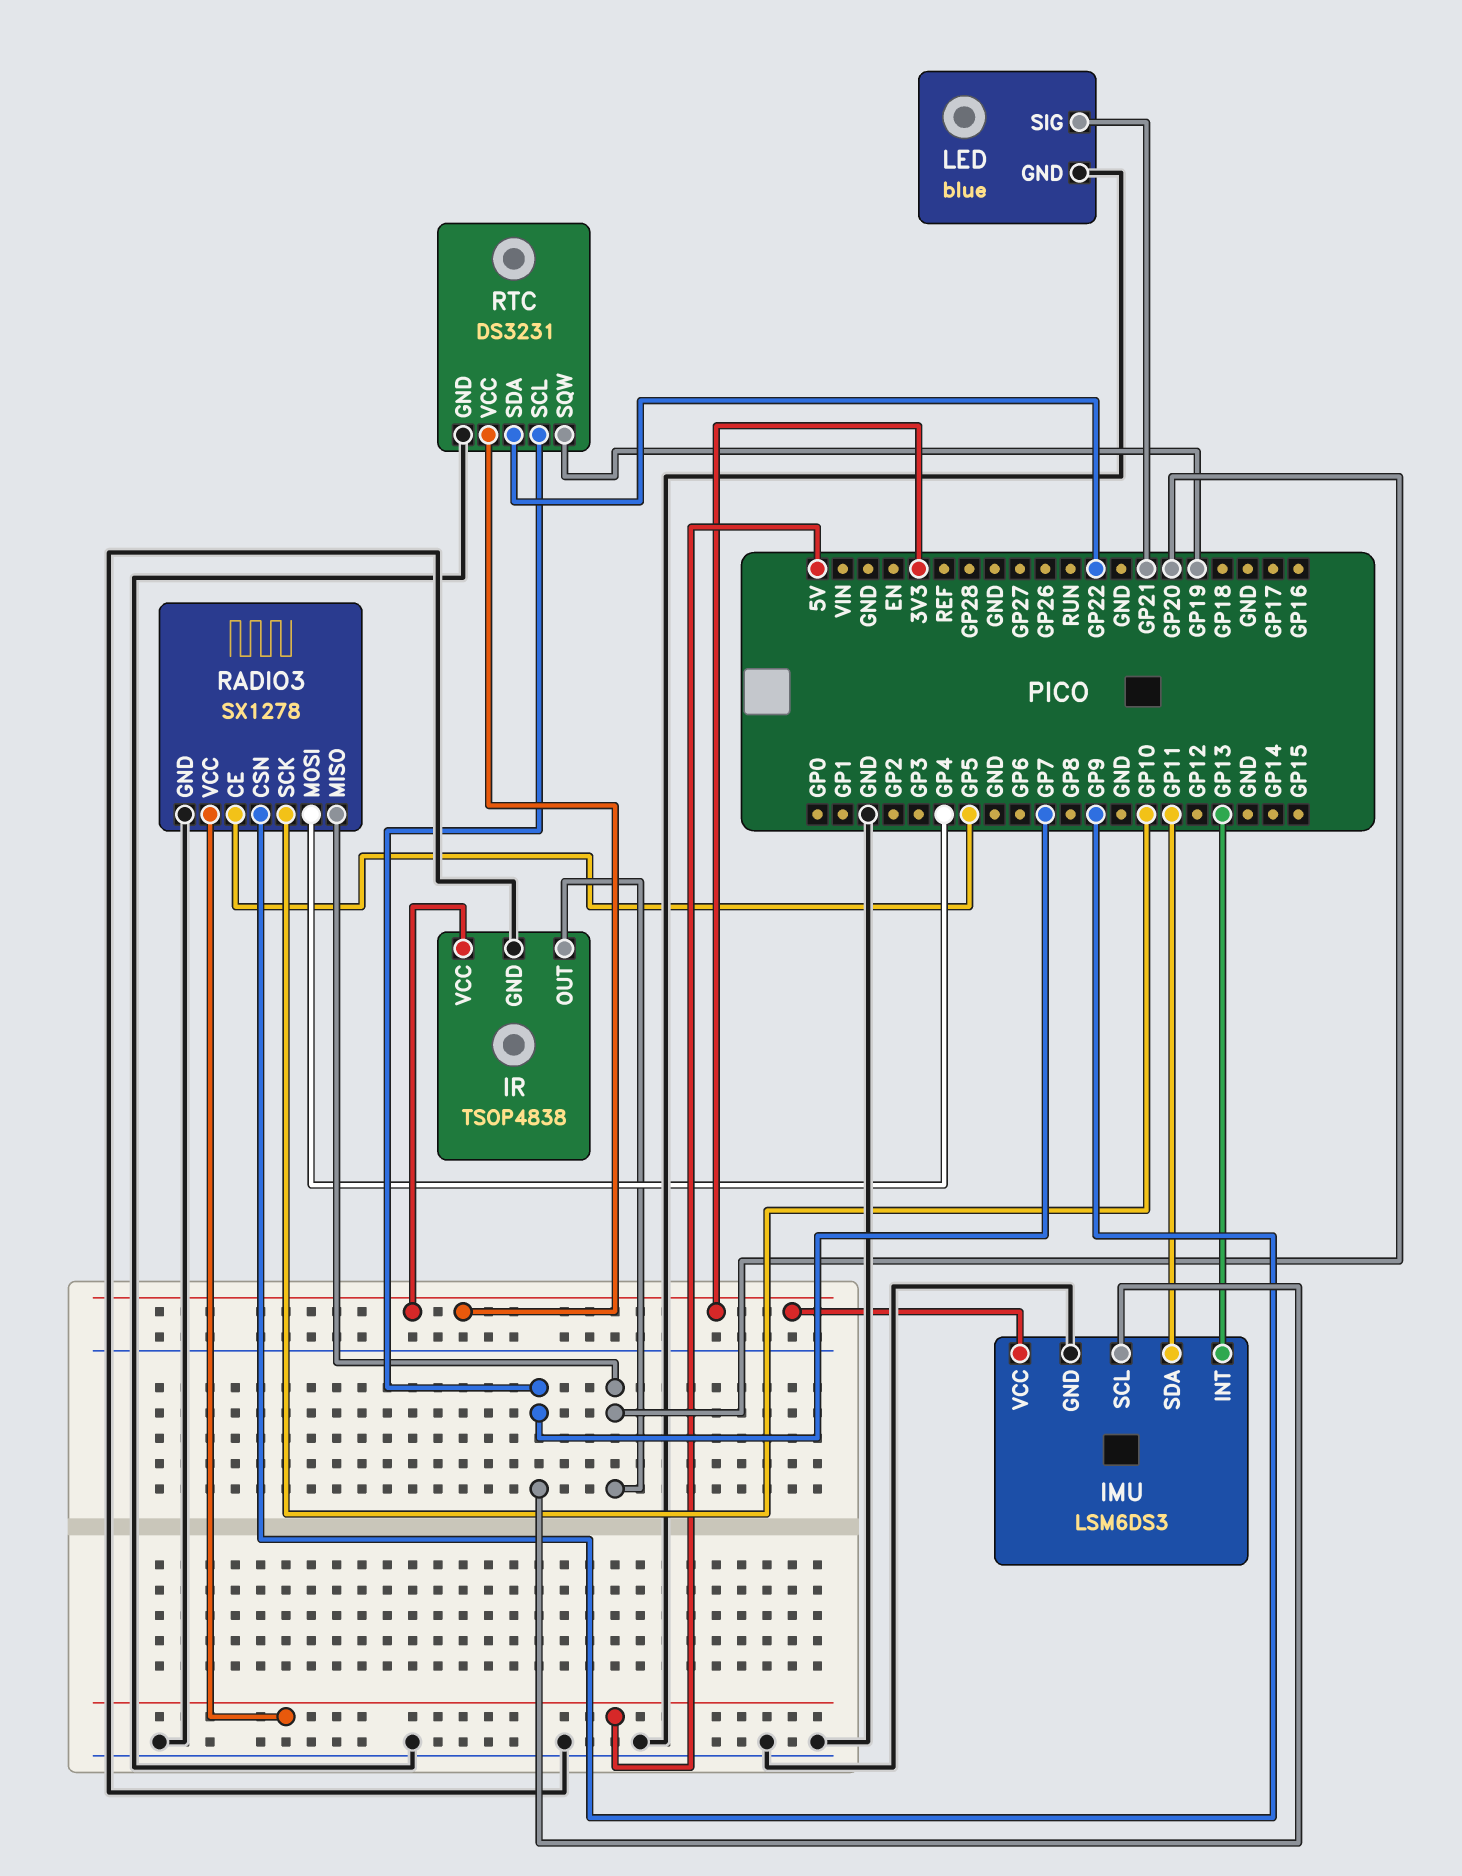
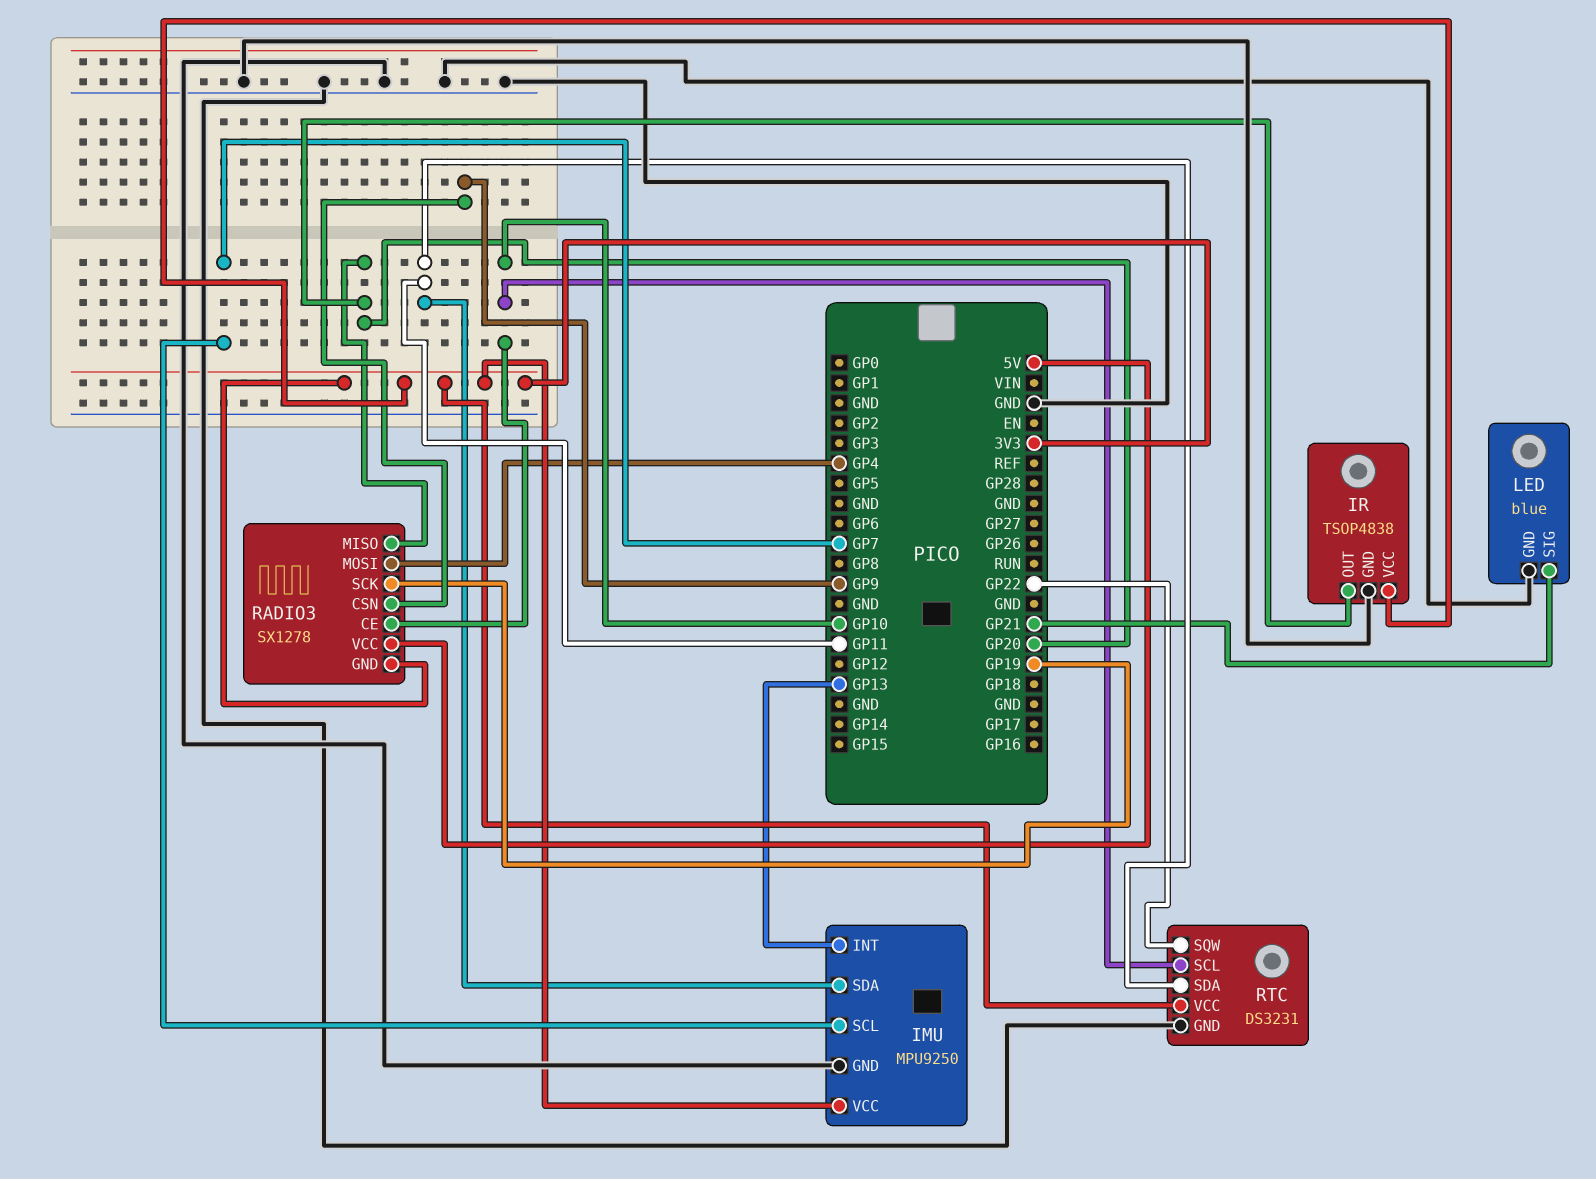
IMU: LSM6DS3 -> MPU9250
RADIO3 pin CE: GP5 -> GP10
RADIO3 pin GND: GND -> 3V3
RADIO3 pin SCK: GP10 -> GP19
RTC pin SCL: GP7 -> GP10
RTC pin SDA: GP22 -> GP11
RTC pin SQW: GP19 -> GP22

